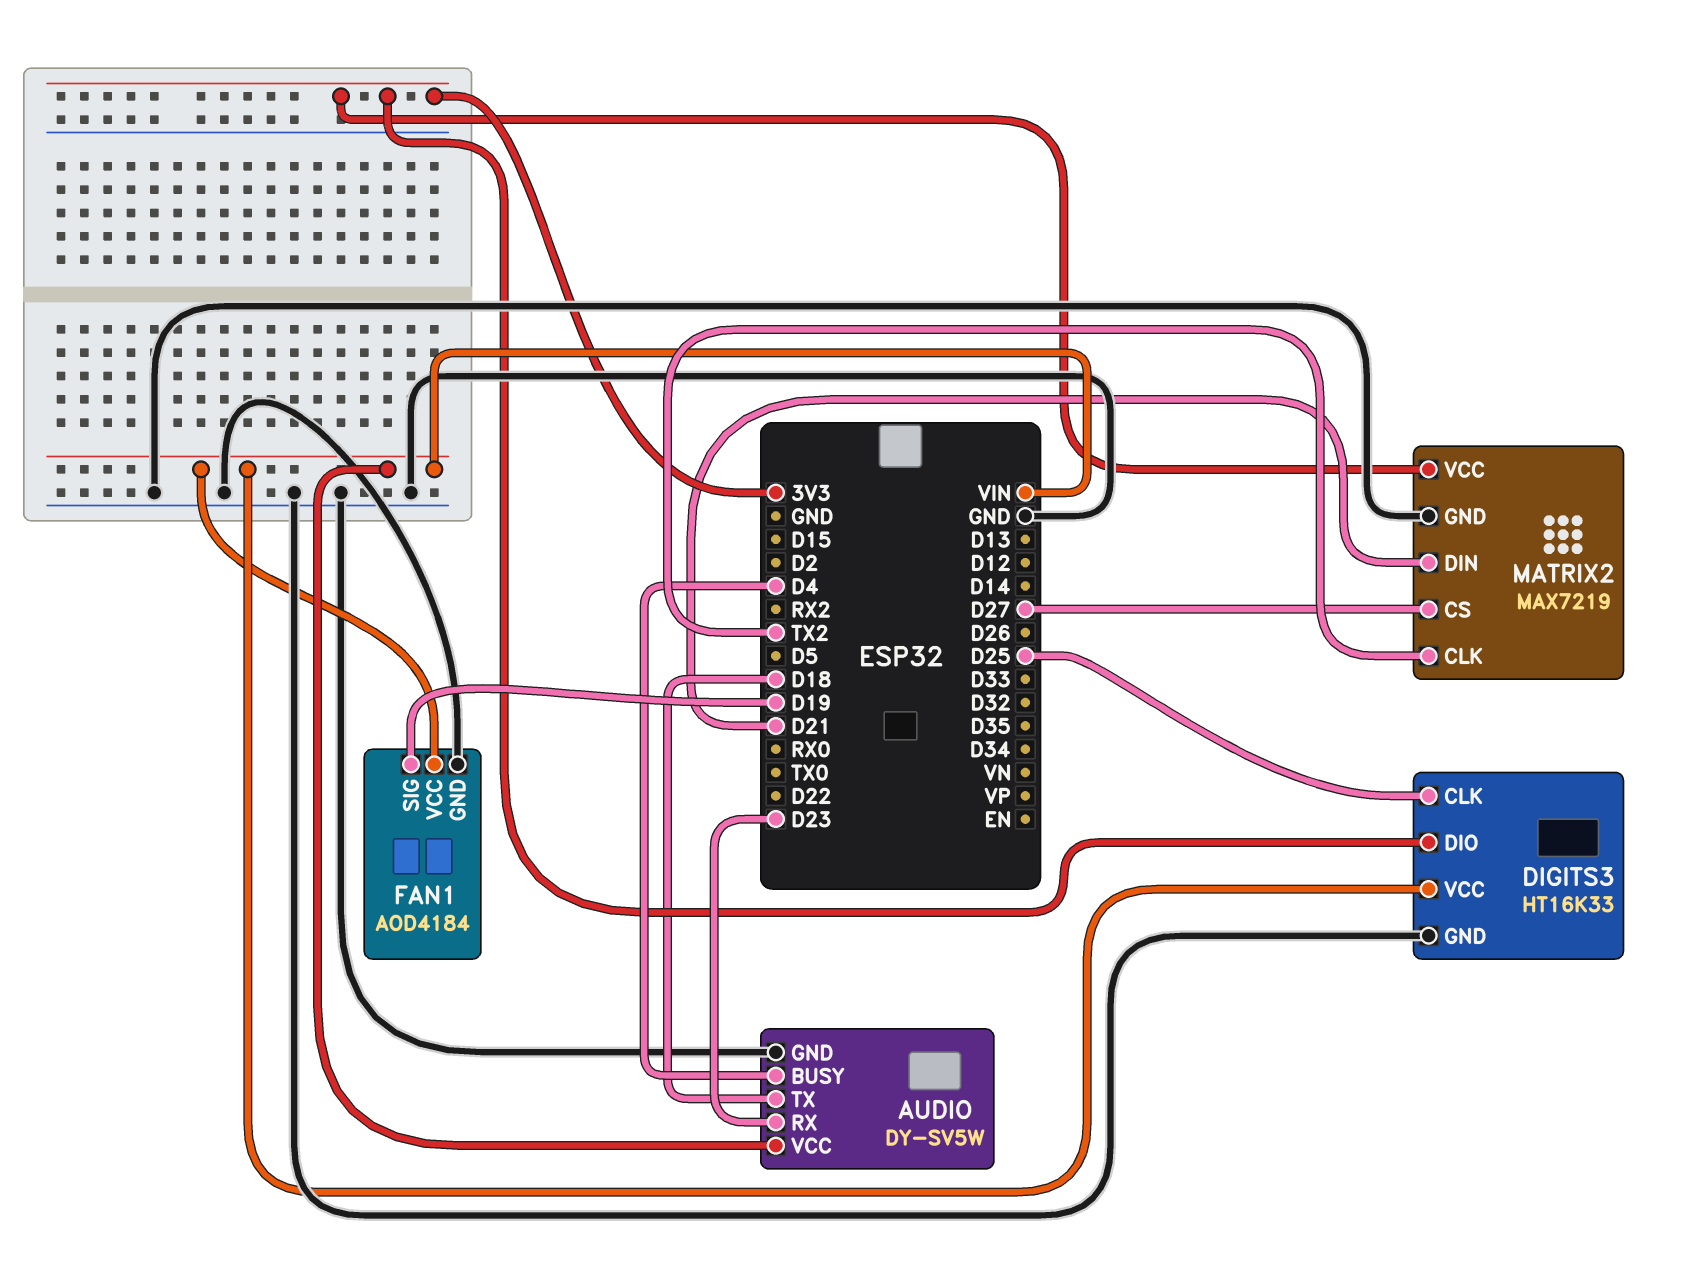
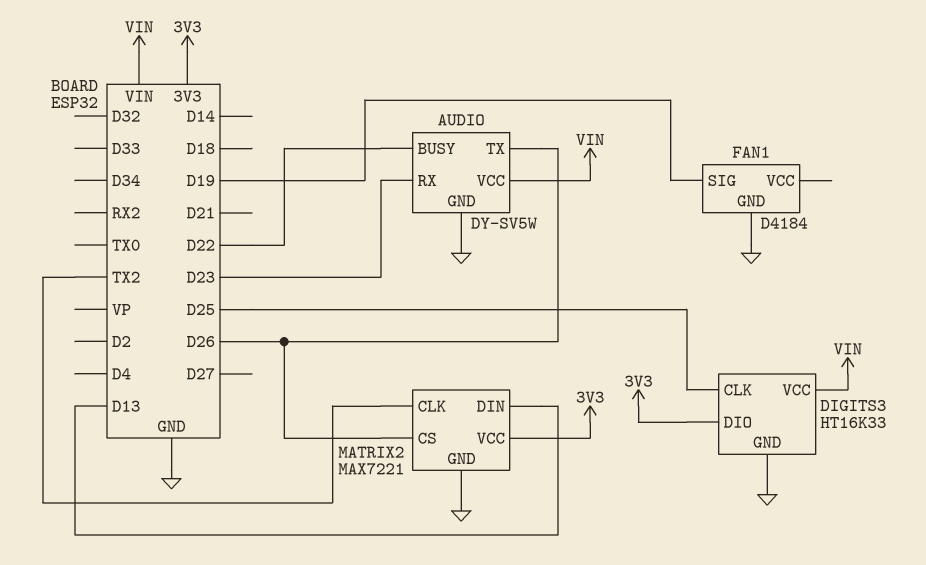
AUDIO pin BUSY: D4 -> D22
AUDIO pin TX: D18 -> D26
FAN1: AOD4184 -> D4184
FAN1 pin VCC: VIN -> none
MATRIX2: MAX7219 -> MAX7221
MATRIX2 pin CS: D27 -> D26
MATRIX2 pin DIN: D21 -> D13

